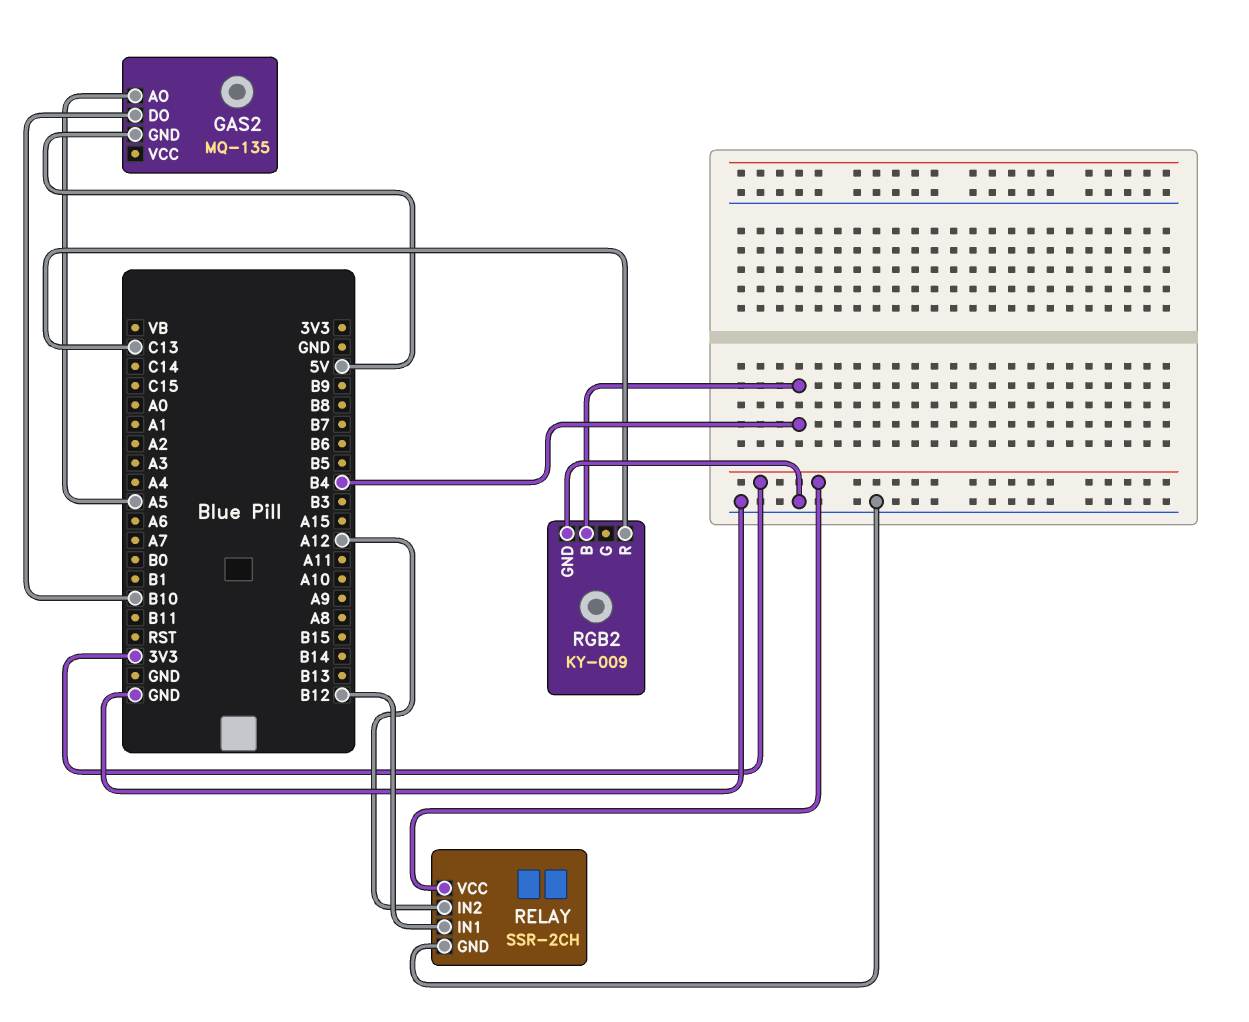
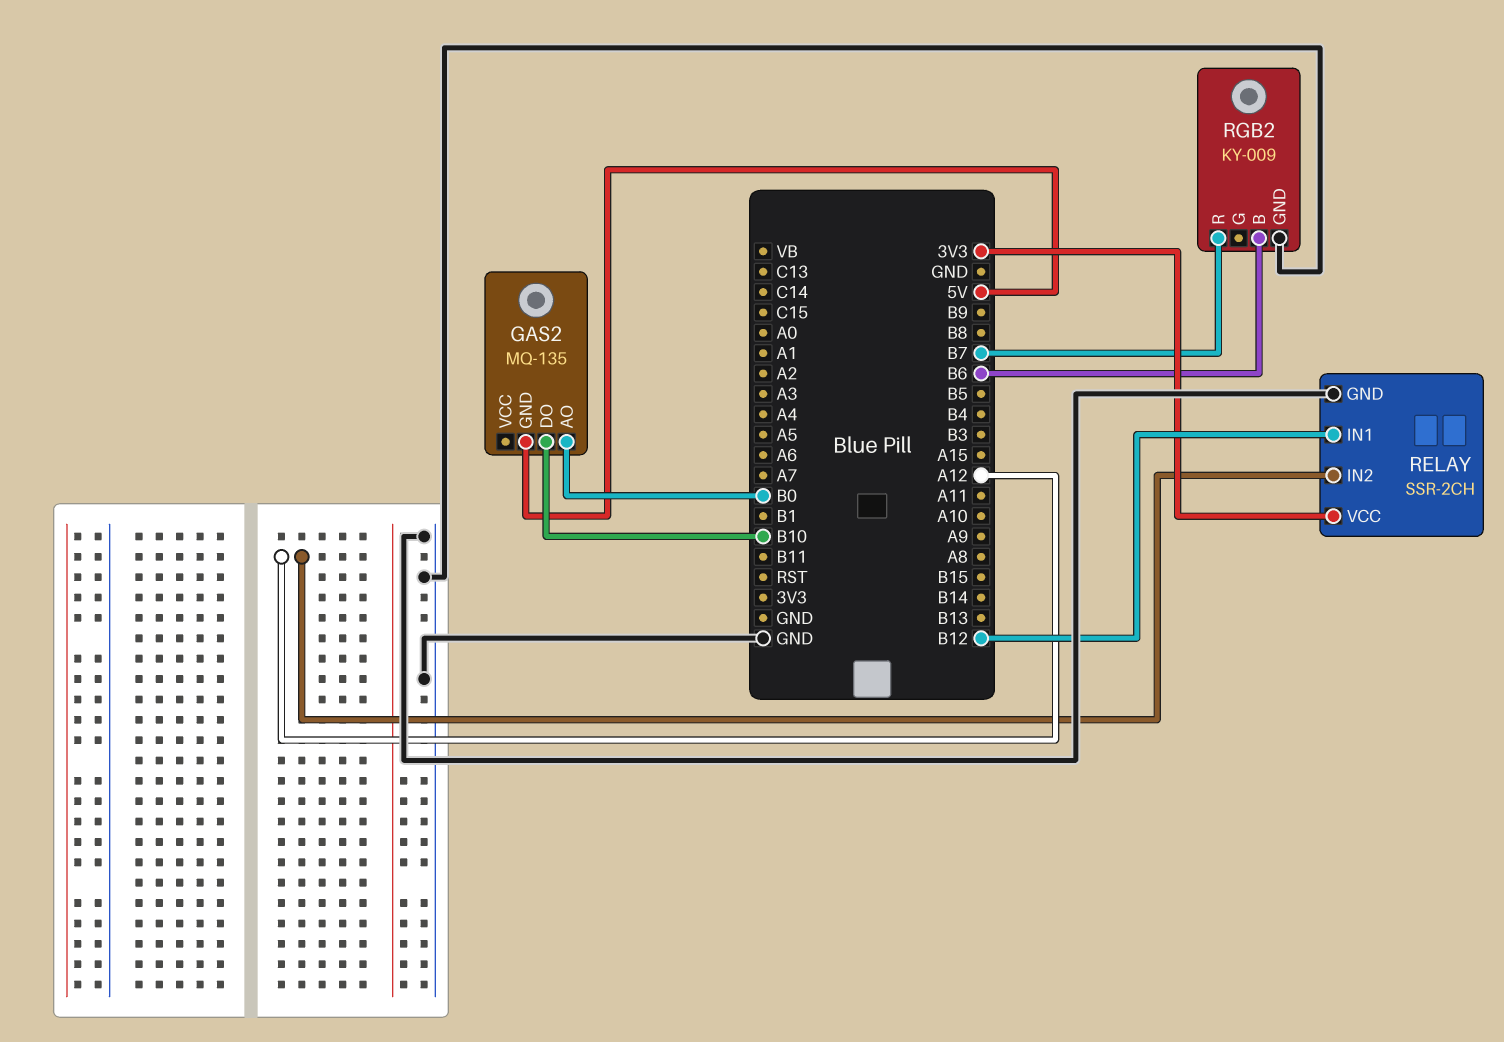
GAS2 pin AO: A5 -> B0
RGB2 pin B: B4 -> B6
RGB2 pin R: C13 -> B7

